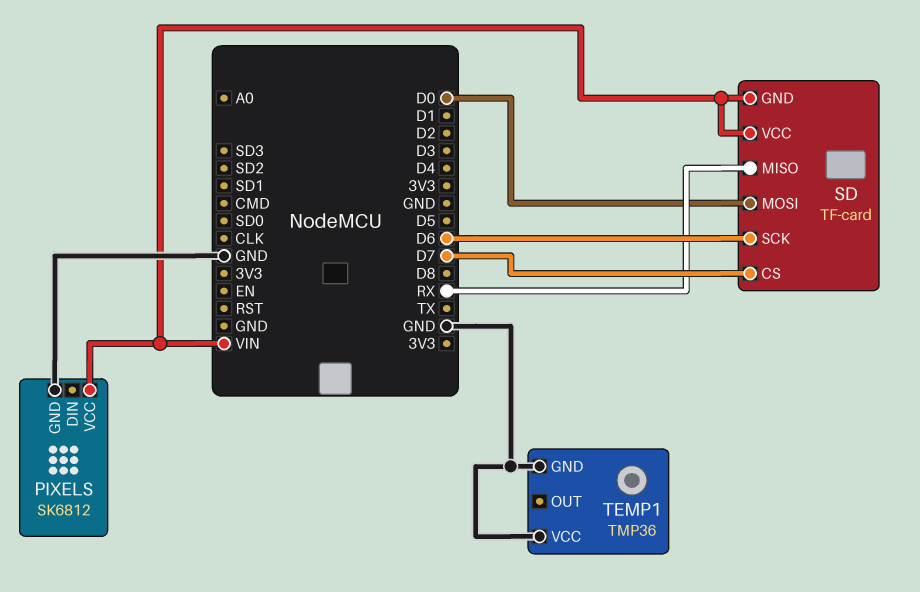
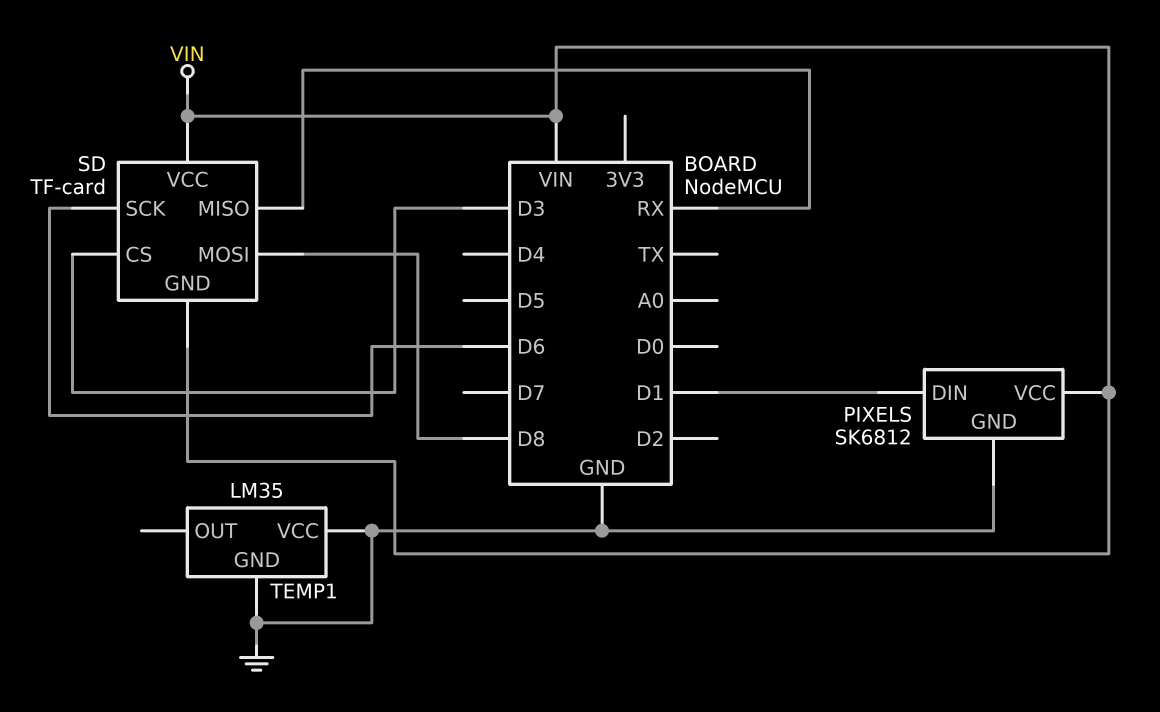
PIXELS pin DIN: none -> D1
SD pin CS: D7 -> D3
SD pin MOSI: D0 -> D8
TEMP1: TMP36 -> LM35

